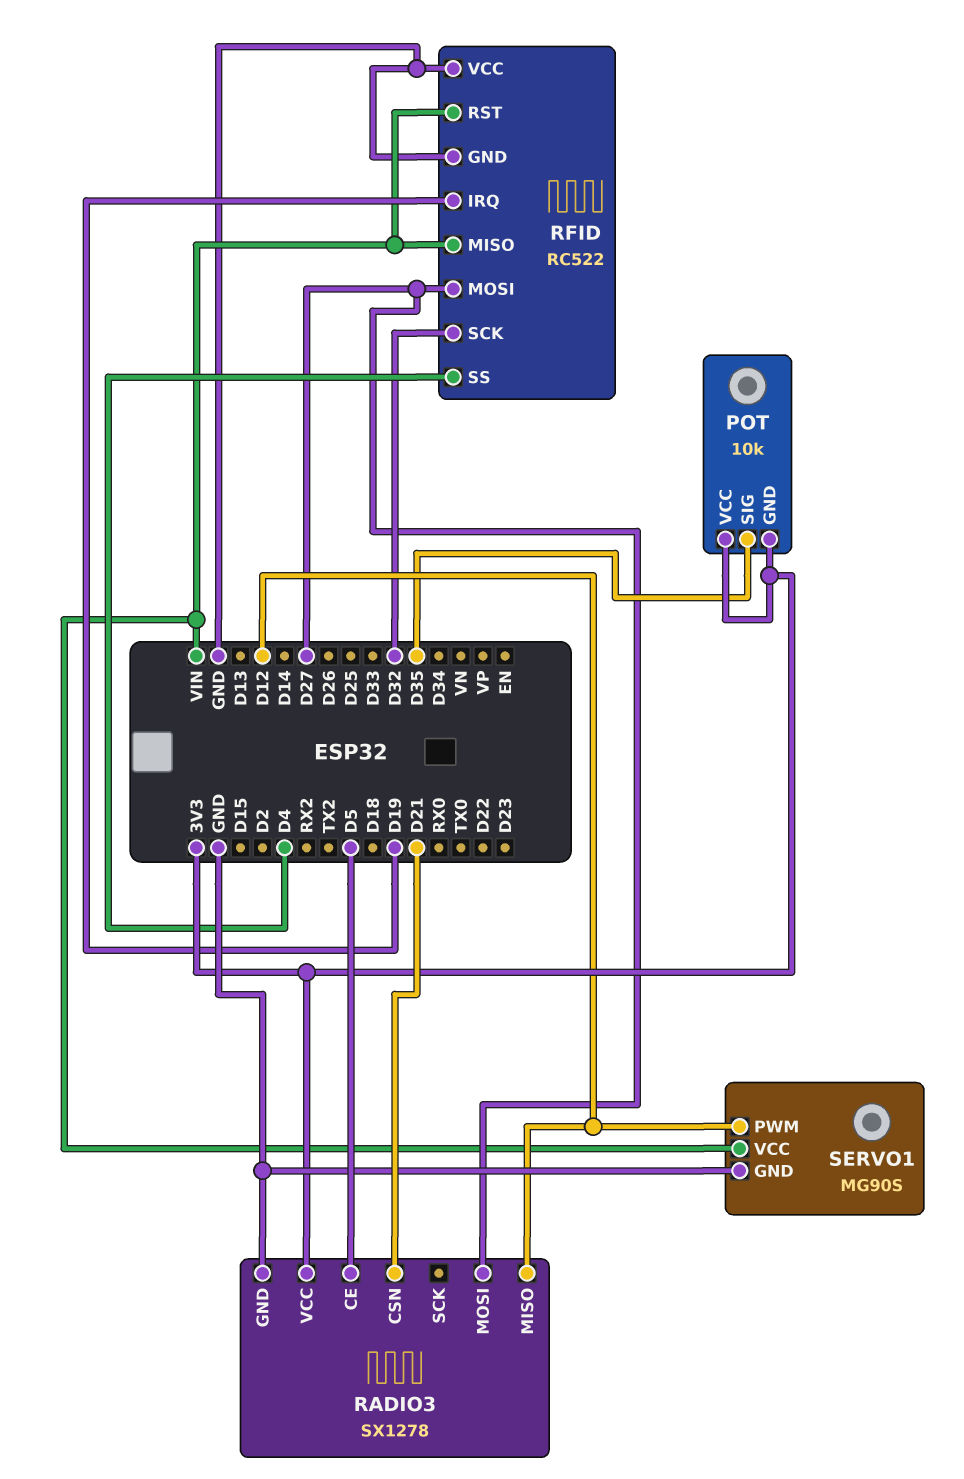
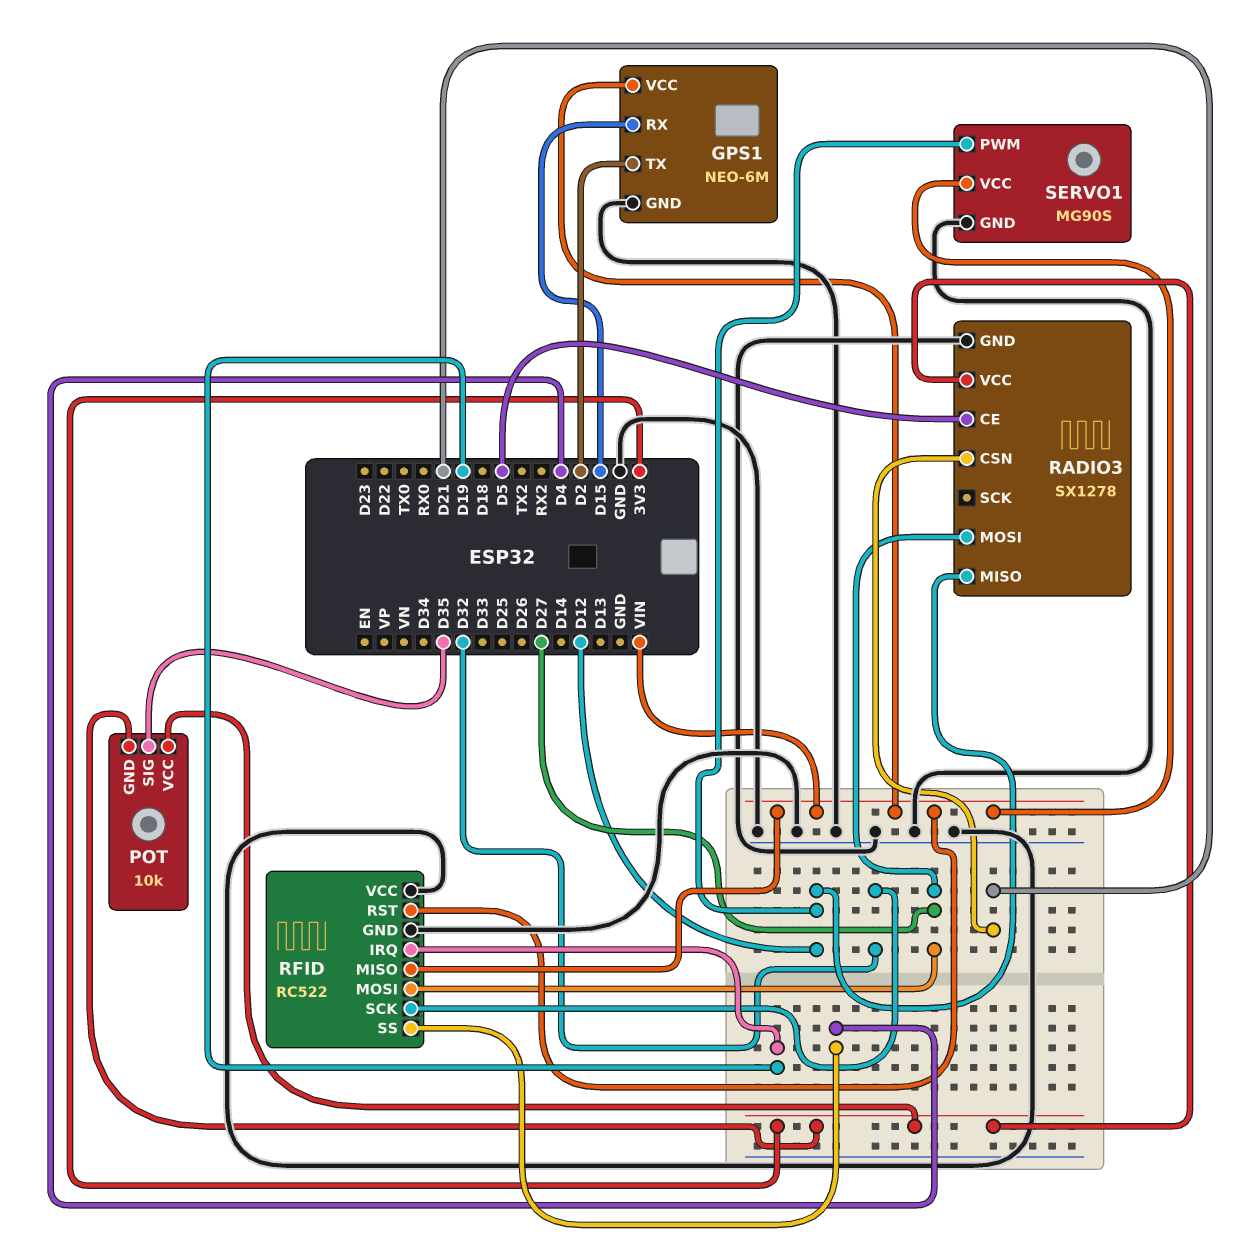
GPS1: none -> NEO-6M
GPS1 pin GND: none -> GND
GPS1 pin RX: none -> D15
GPS1 pin TX: none -> D2
GPS1 pin VCC: none -> VIN

